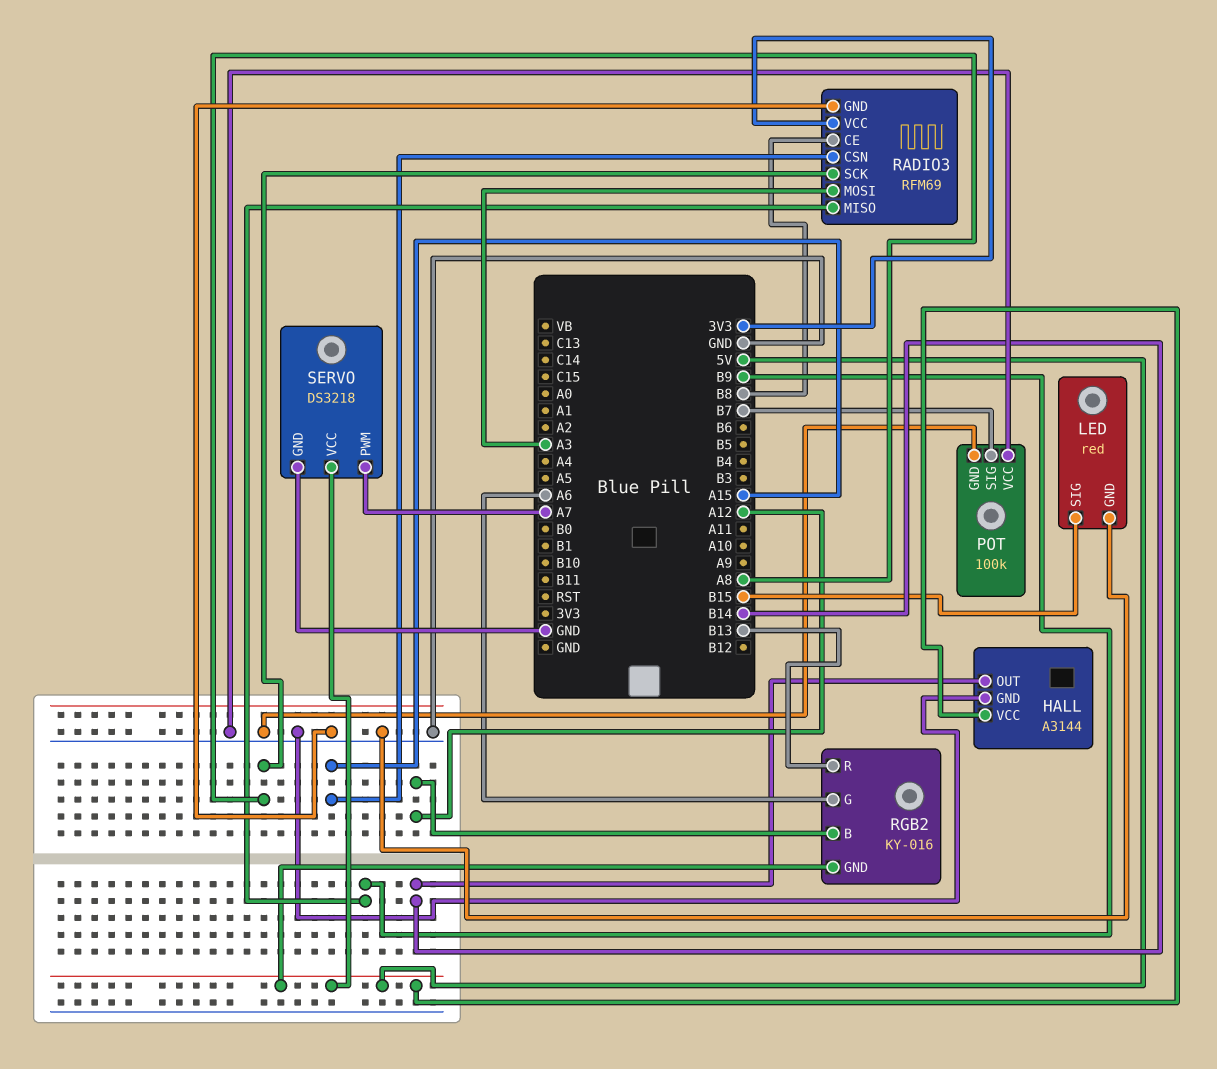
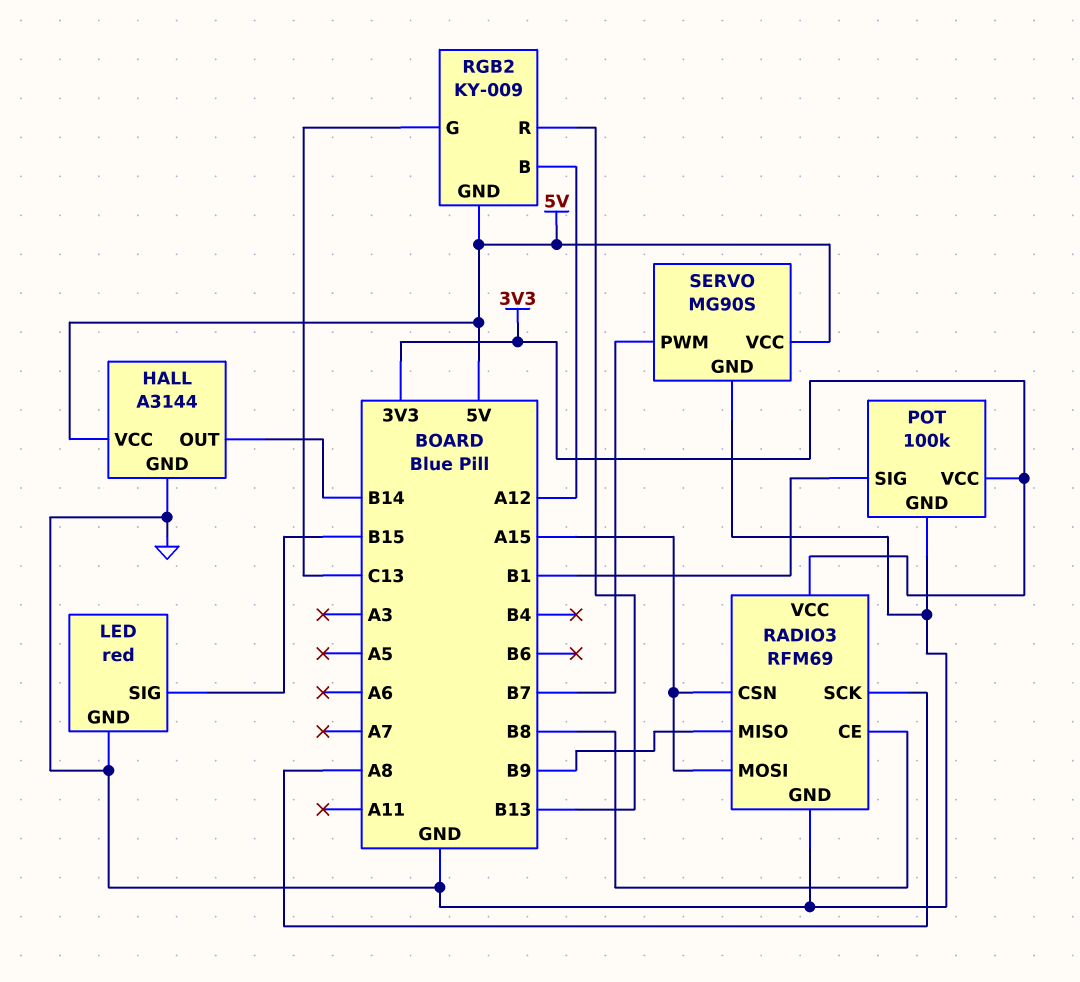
POT pin SIG: B7 -> B1
POT pin VCC: GND -> 3V3
RADIO3 pin MOSI: A3 -> A15
RGB2: KY-016 -> KY-009
RGB2 pin G: A6 -> C13
SERVO: DS3218 -> MG90S
SERVO pin PWM: A7 -> B7

